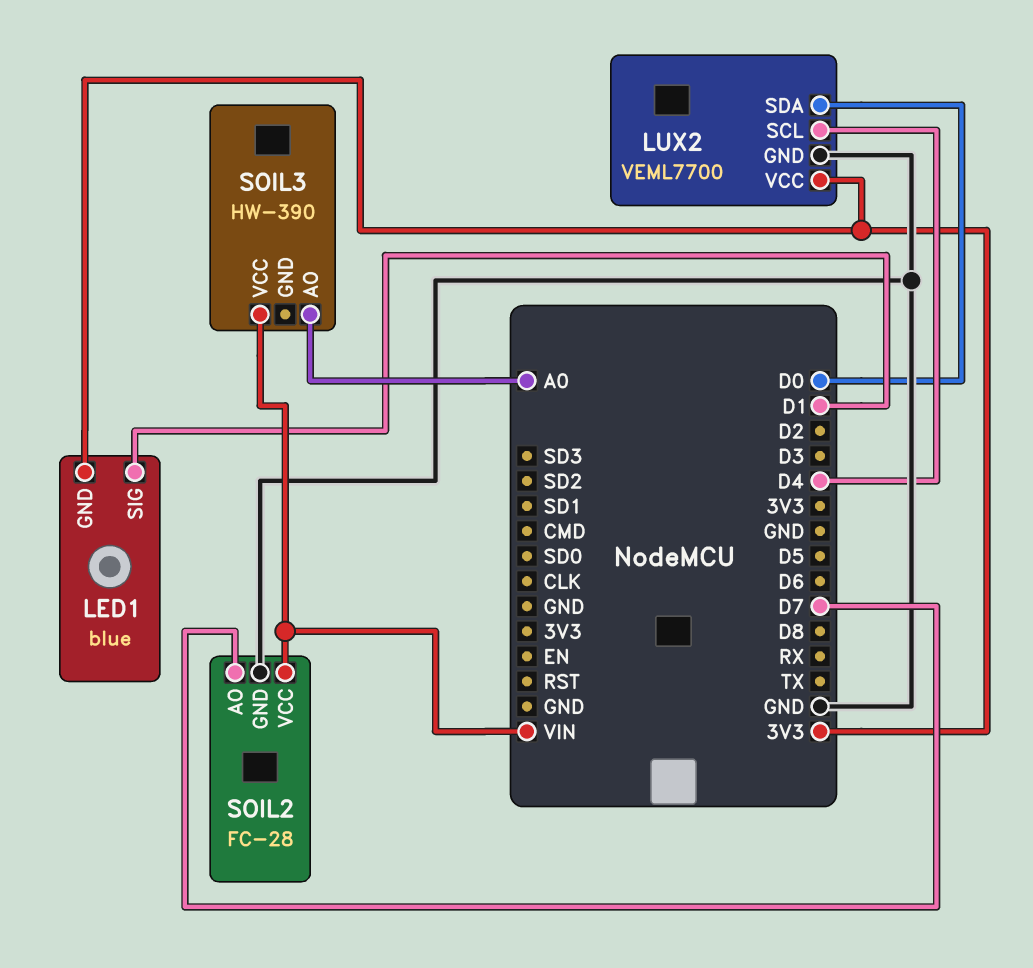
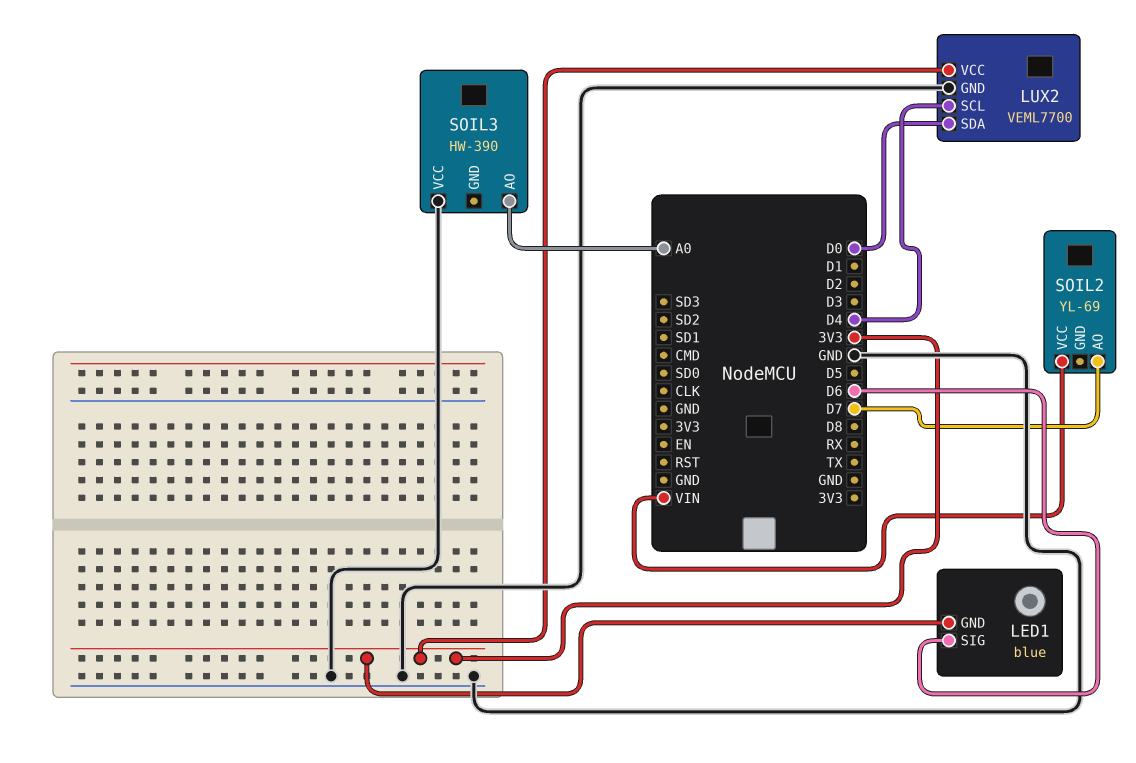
LED1 pin SIG: D1 -> D6
SOIL2: FC-28 -> YL-69
SOIL2 pin GND: GND -> none
SOIL3 pin VCC: VIN -> GND

